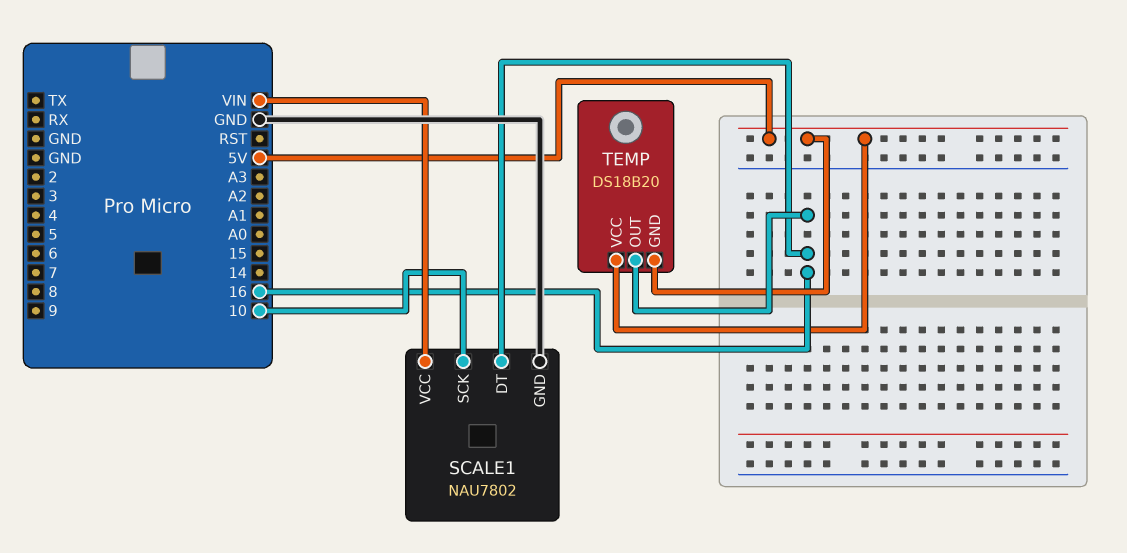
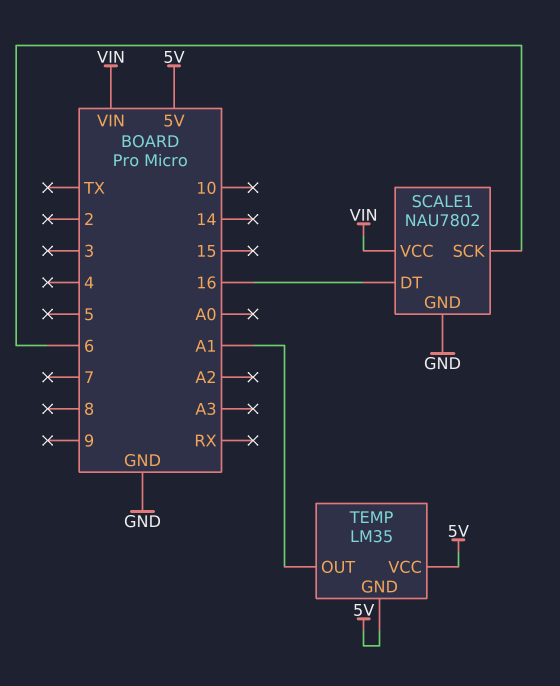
SCALE1 pin SCK: 10 -> 6
TEMP: DS18B20 -> LM35
TEMP pin OUT: 16 -> A1

